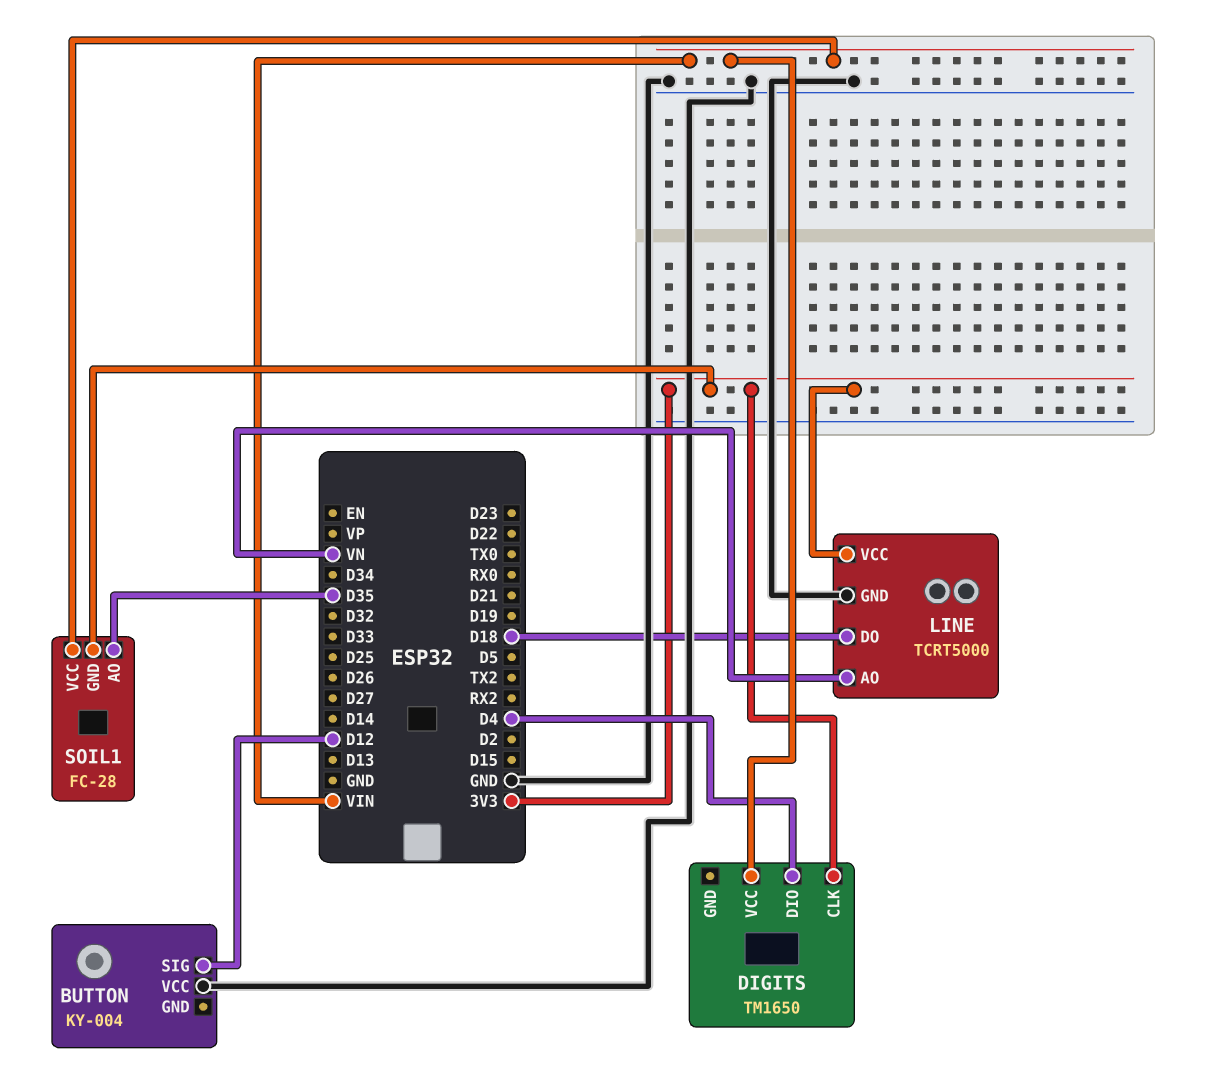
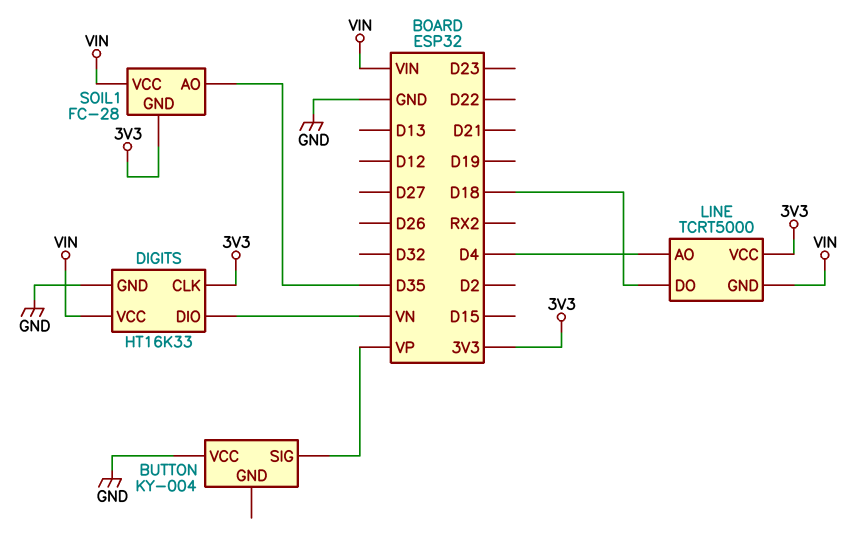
BUTTON pin SIG: D12 -> VP
DIGITS: TM1650 -> HT16K33
DIGITS pin DIO: D4 -> VN
DIGITS pin GND: none -> GND
LINE pin AO: VN -> D4
LINE pin GND: GND -> VIN

